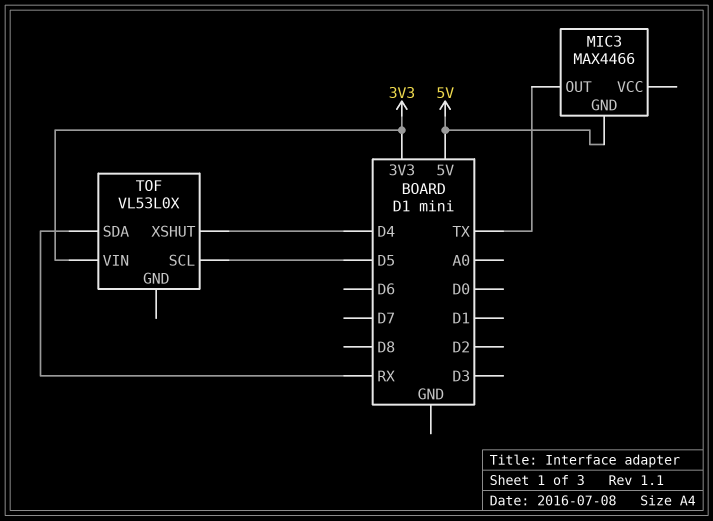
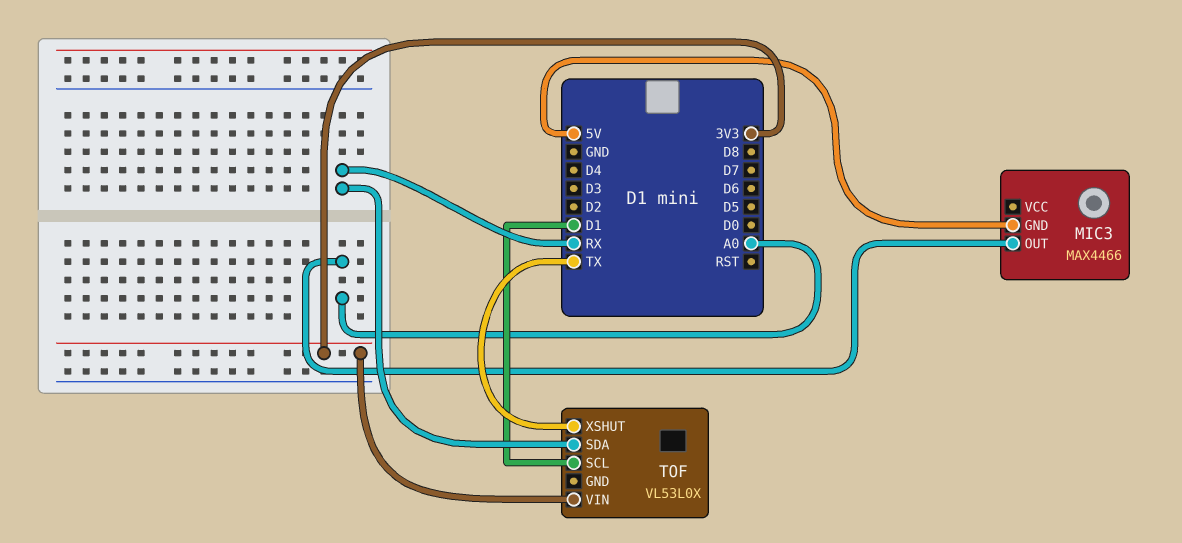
MIC3 pin OUT: TX -> A0
TOF pin SCL: D5 -> D1
TOF pin XSHUT: D4 -> TX

